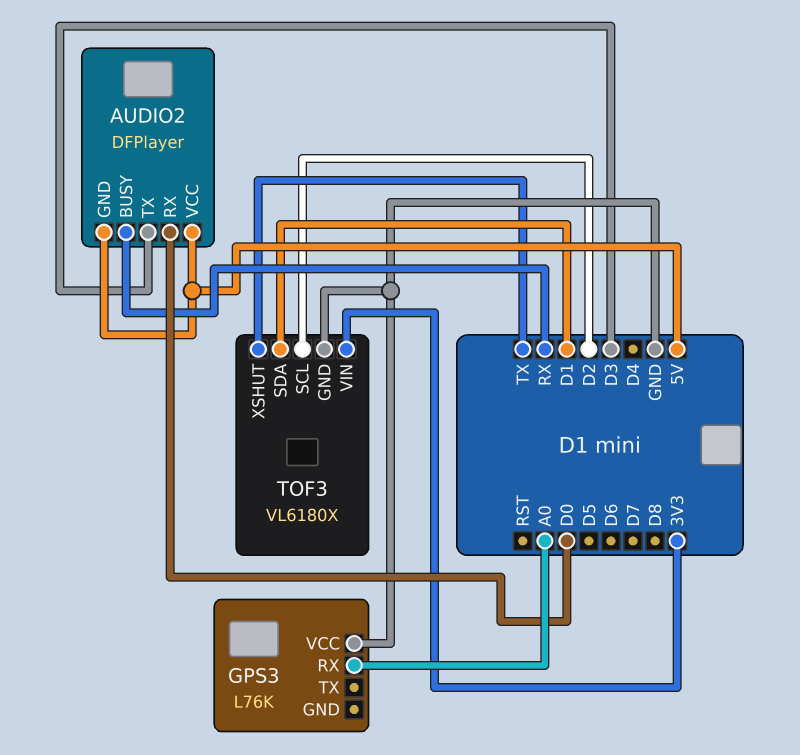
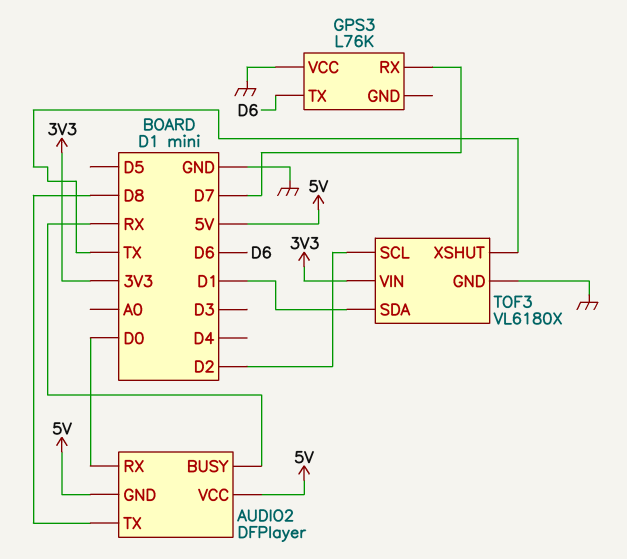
AUDIO2 pin TX: D3 -> D8
GPS3 pin RX: A0 -> D7
GPS3 pin TX: none -> D6

